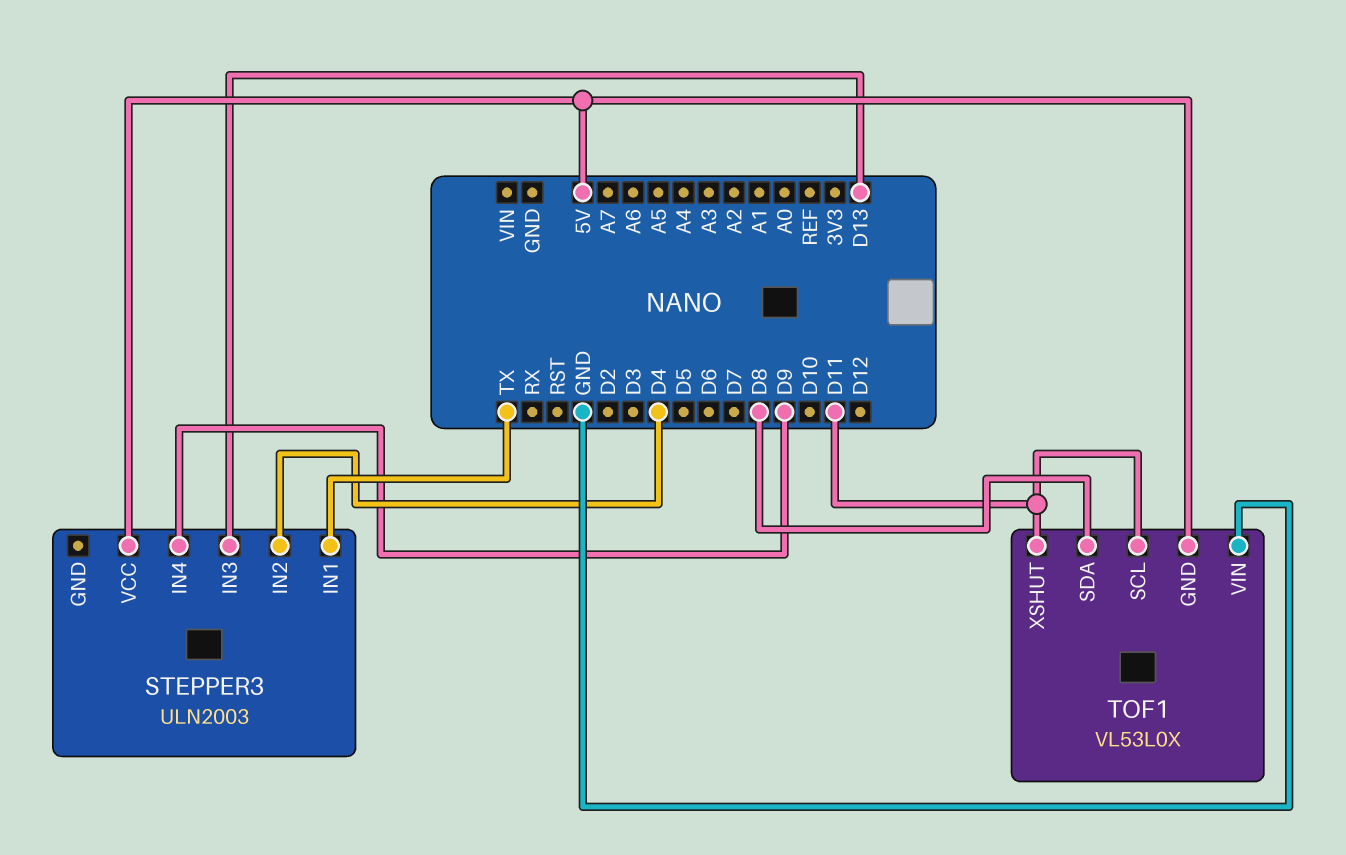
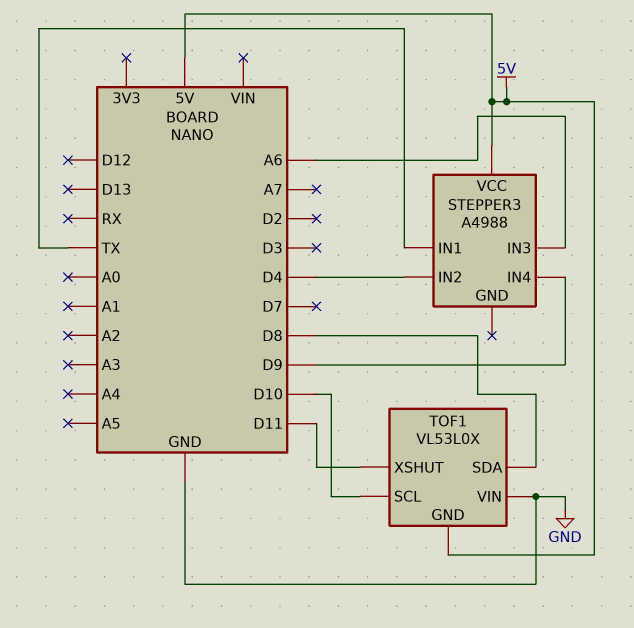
STEPPER3: ULN2003 -> A4988
STEPPER3 pin IN3: D13 -> A6
TOF1 pin SCL: D11 -> D10

